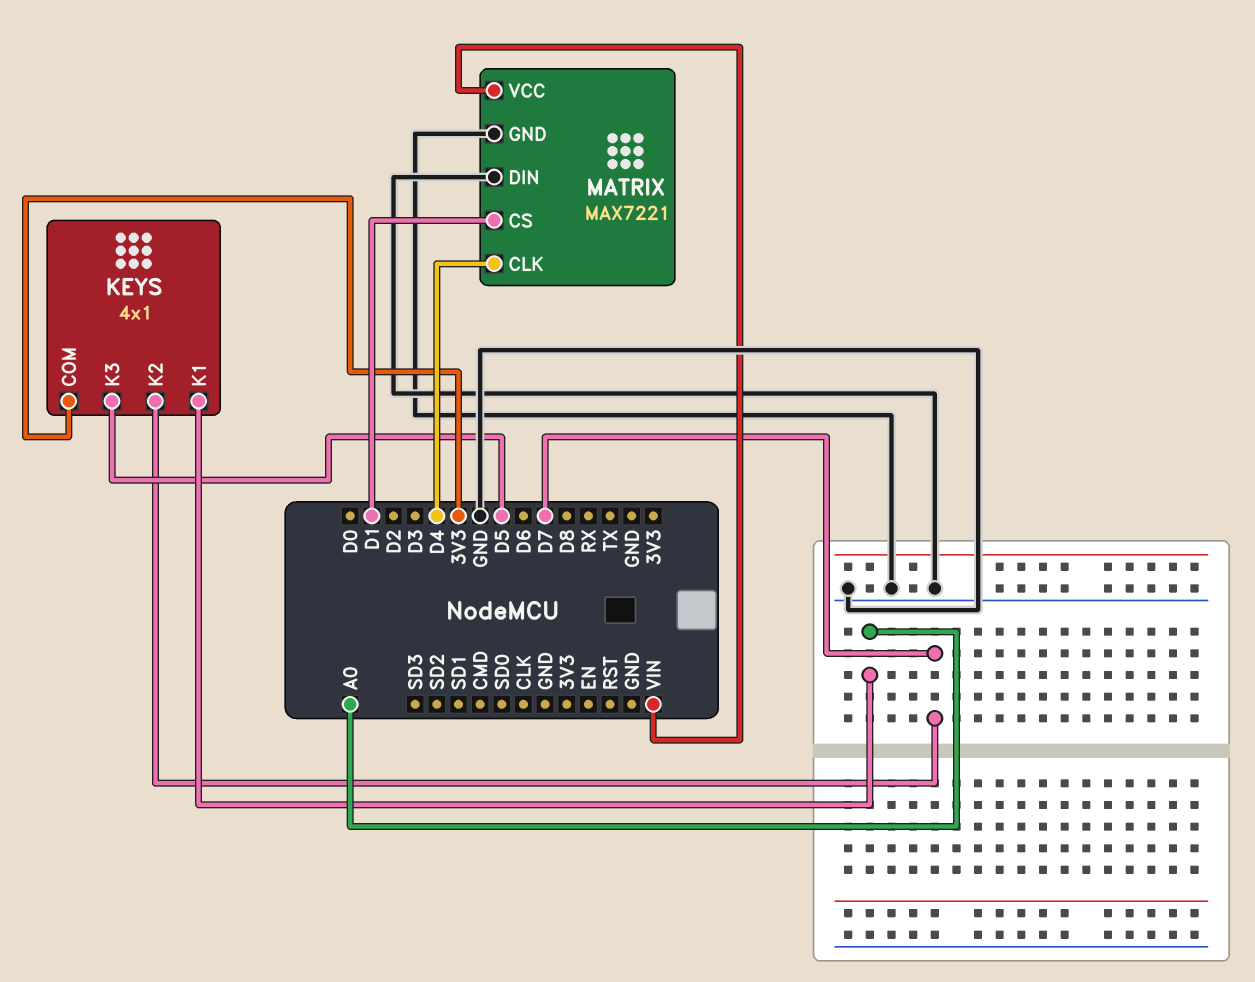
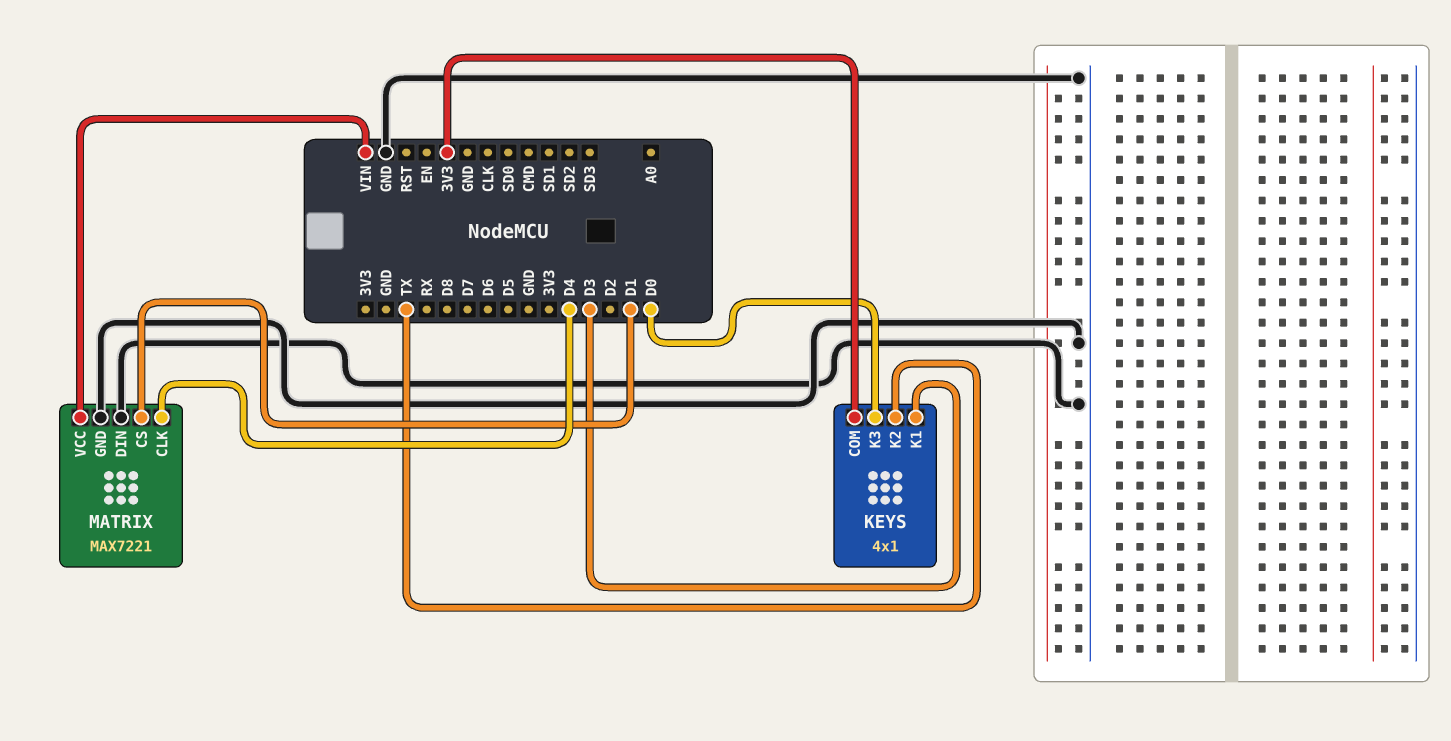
KEYS pin K1: A0 -> D3
KEYS pin K2: D7 -> TX
KEYS pin K3: D5 -> D0

